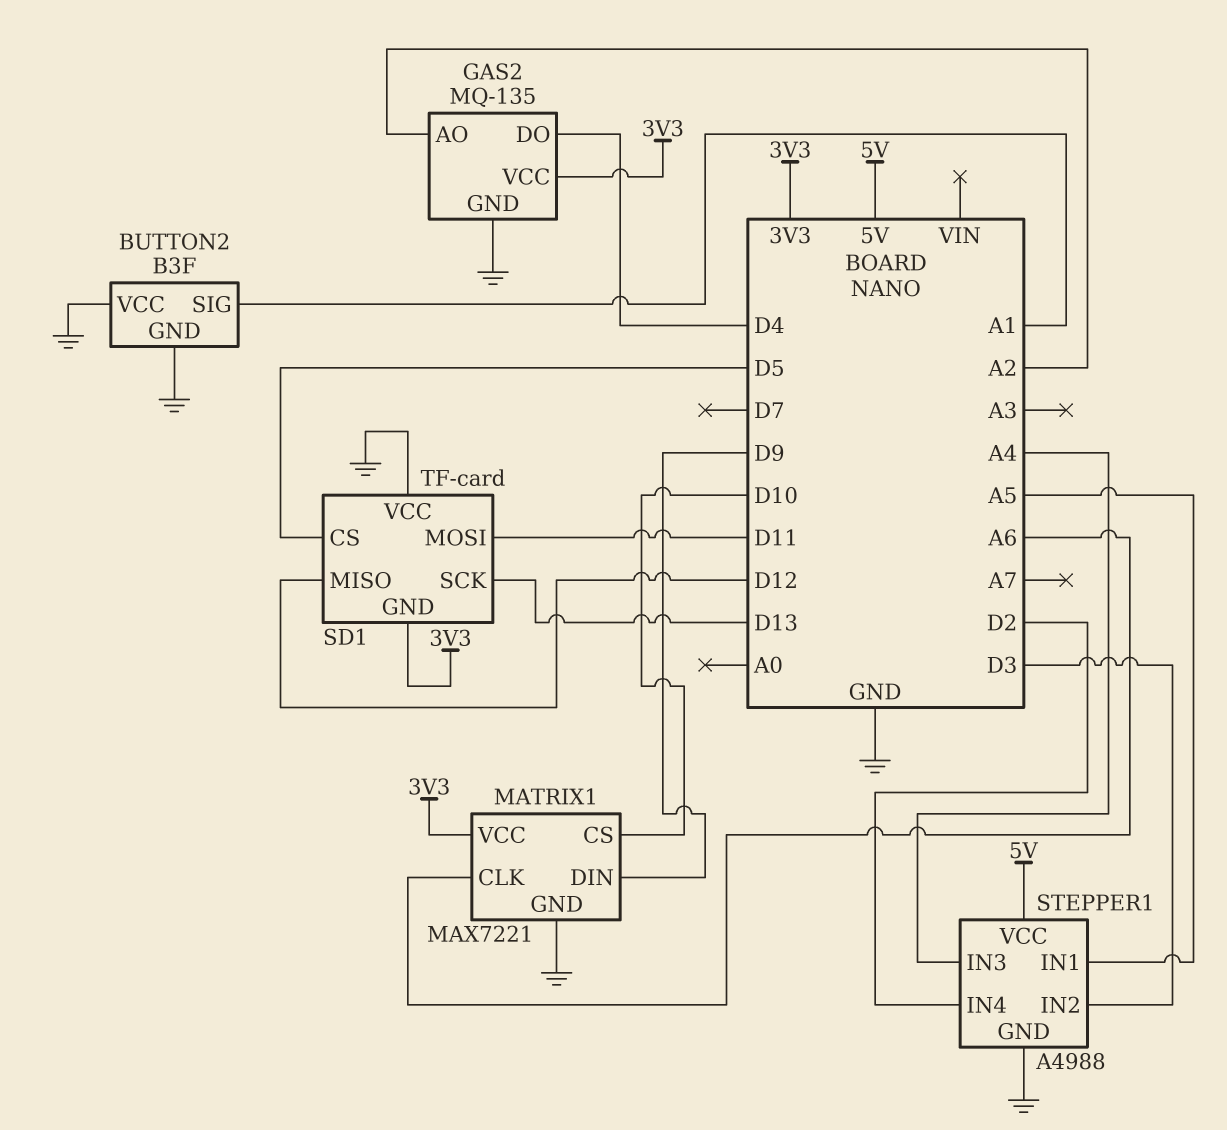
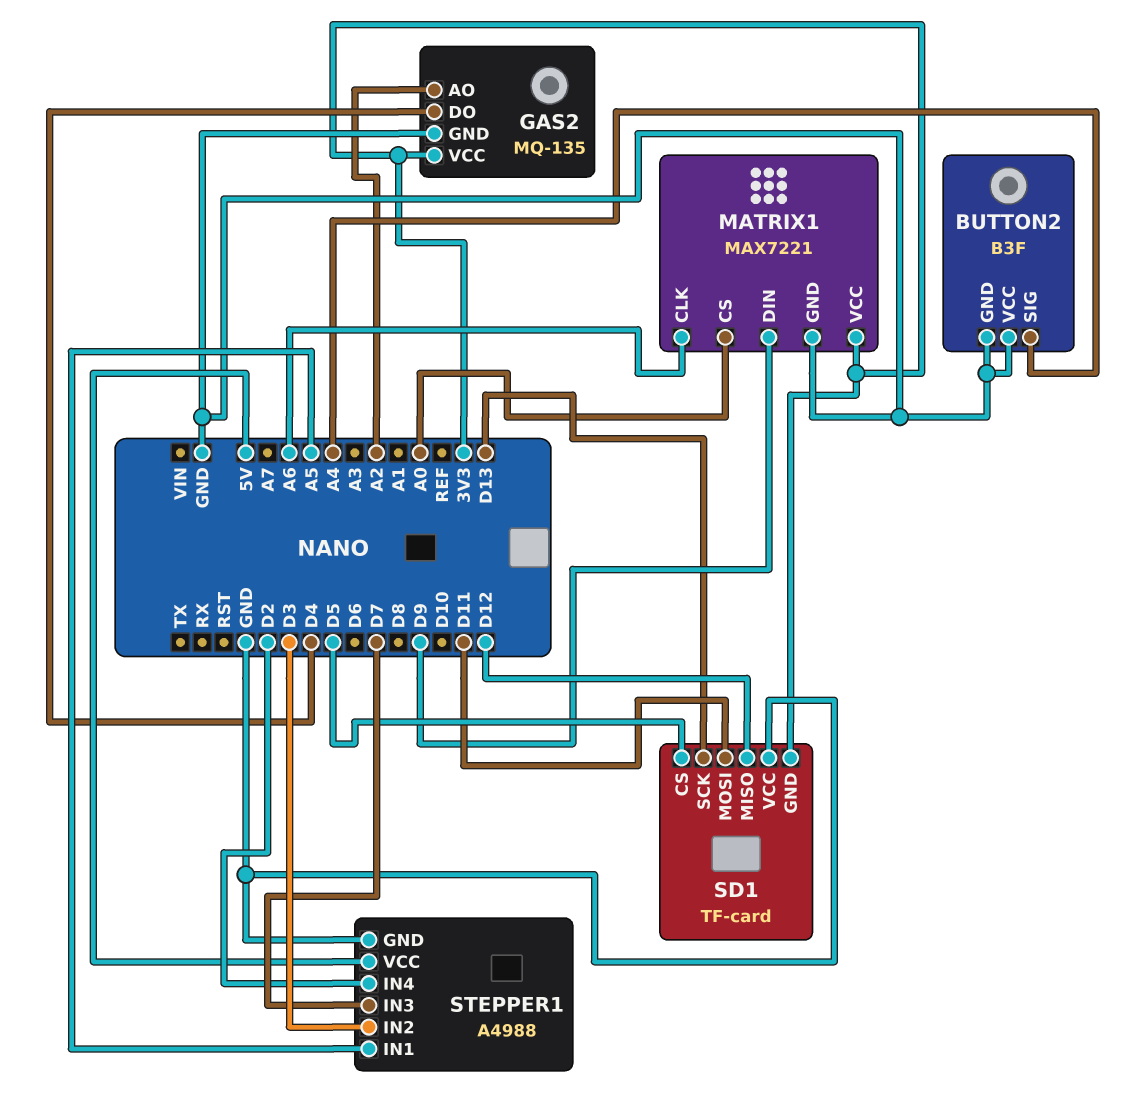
BUTTON2 pin SIG: A1 -> A4
MATRIX1 pin CS: D10 -> A0
STEPPER1 pin IN3: A4 -> D7

